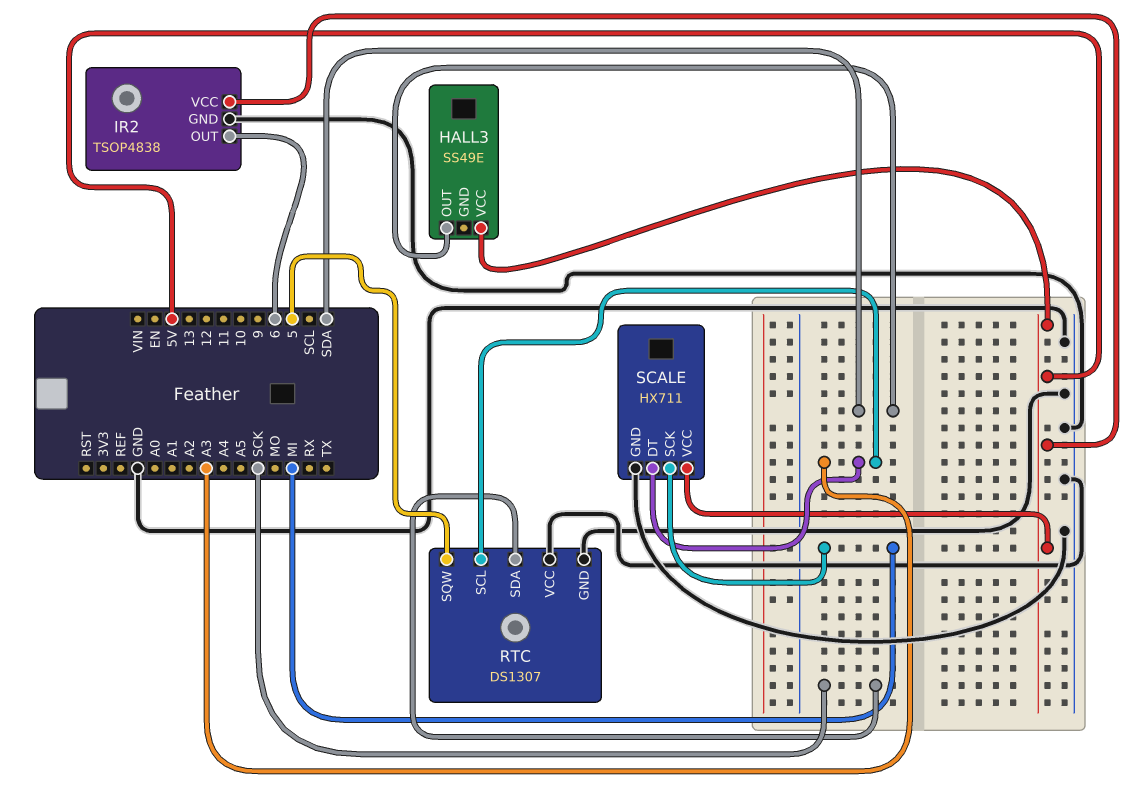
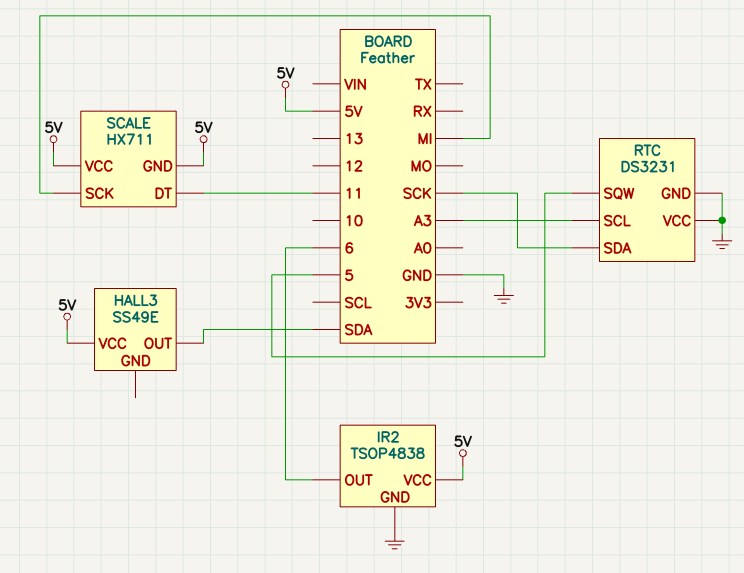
RTC: DS1307 -> DS3231
SCALE pin DT: A3 -> 11
SCALE pin GND: GND -> 5V

